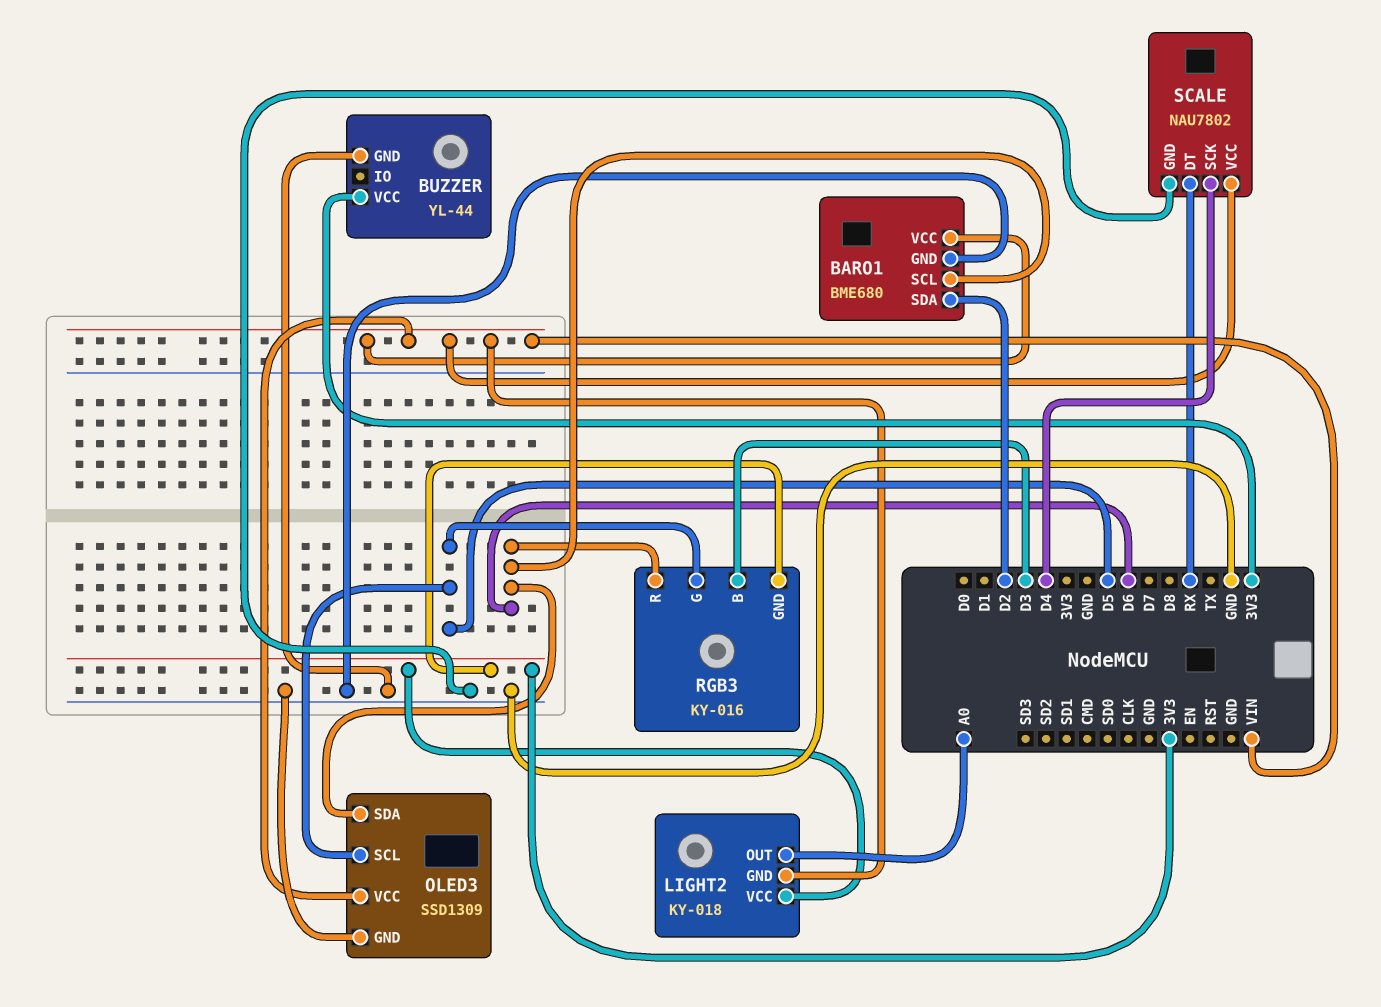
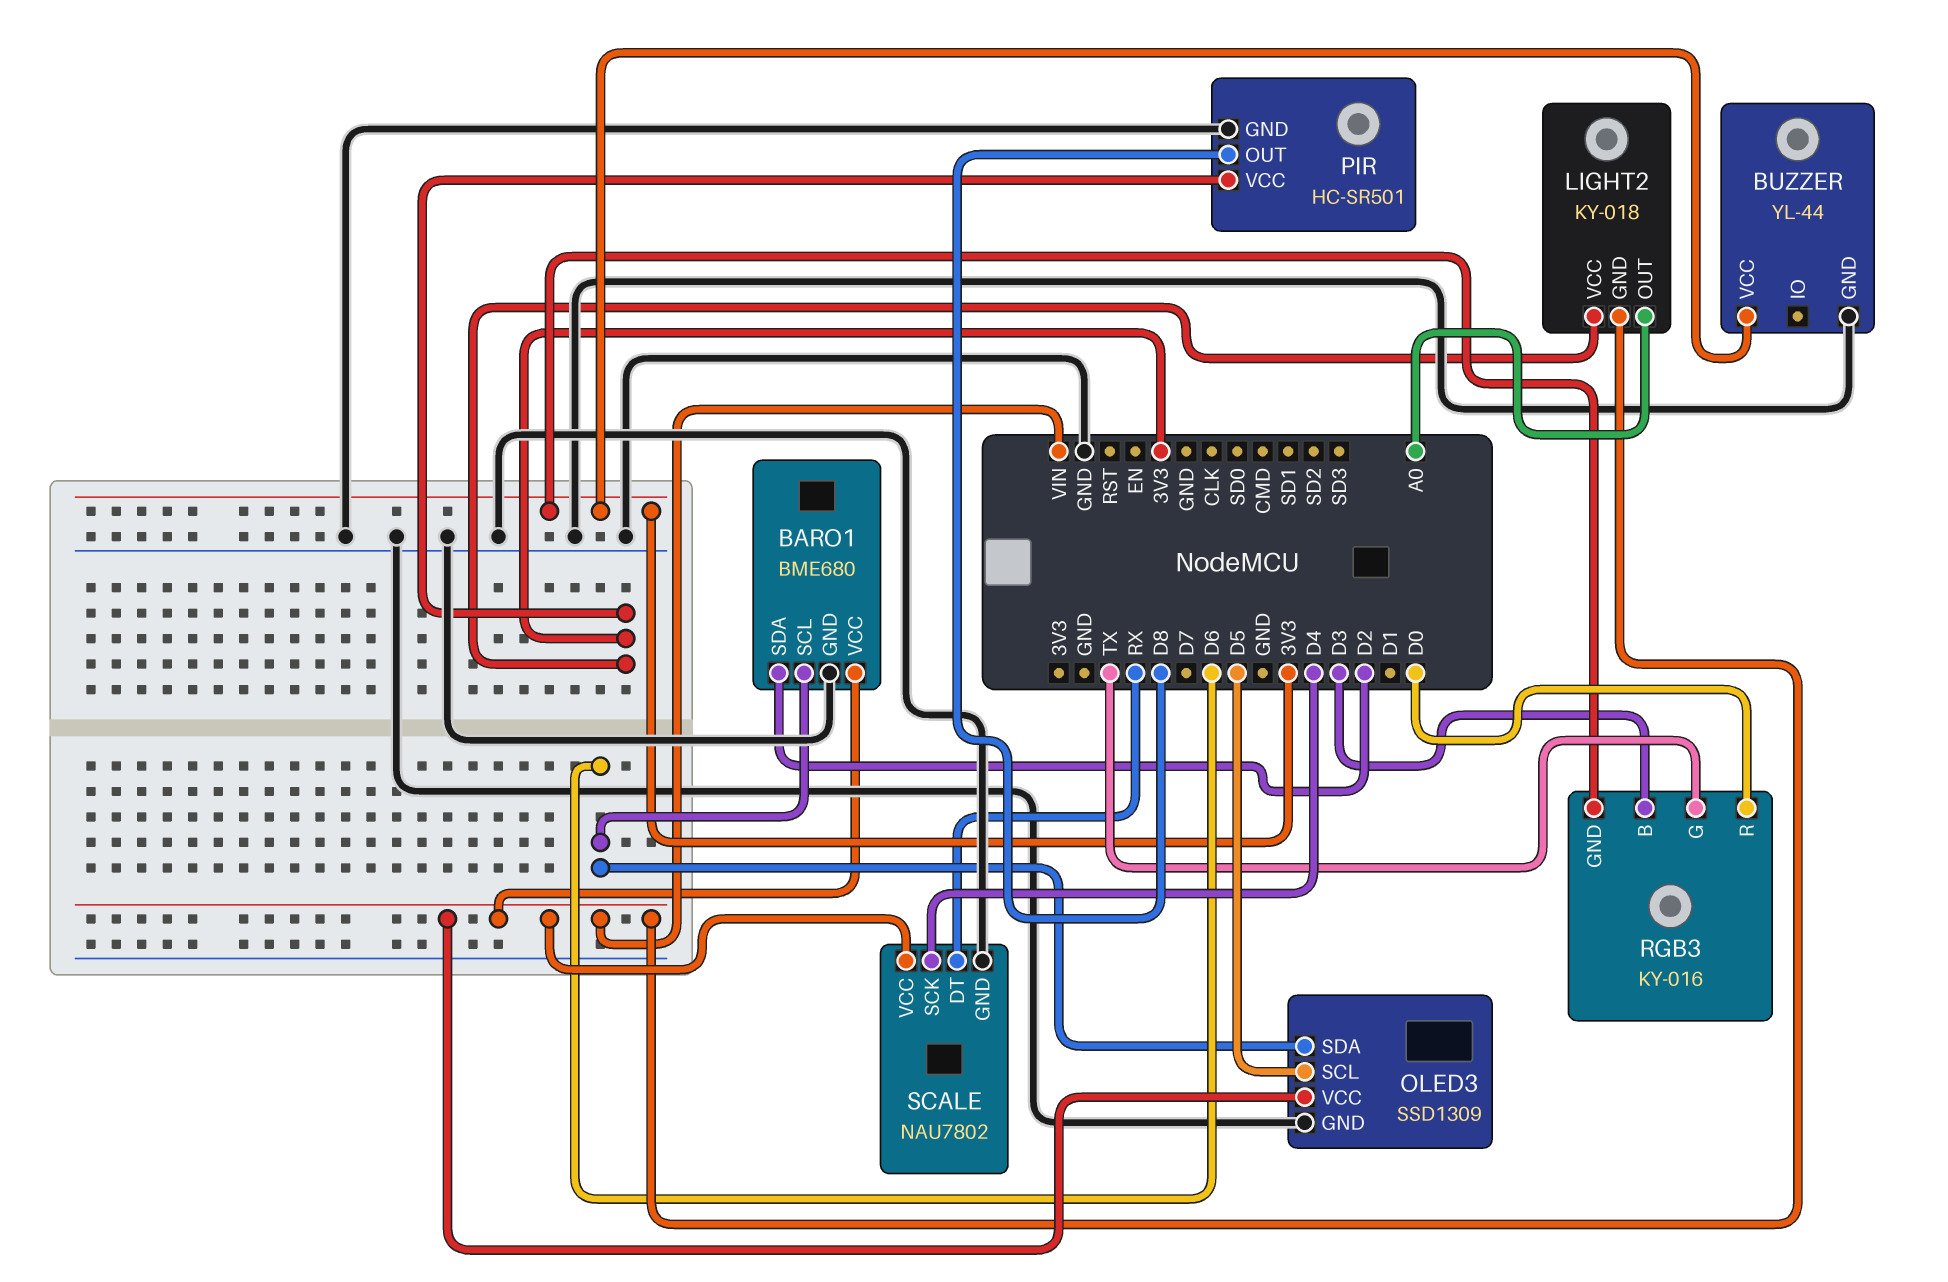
PIR: none -> HC-SR501
PIR pin GND: none -> GND
PIR pin OUT: none -> D8
PIR pin VCC: none -> 3V3
RGB3 pin G: D5 -> TX
RGB3 pin R: D6 -> D0

